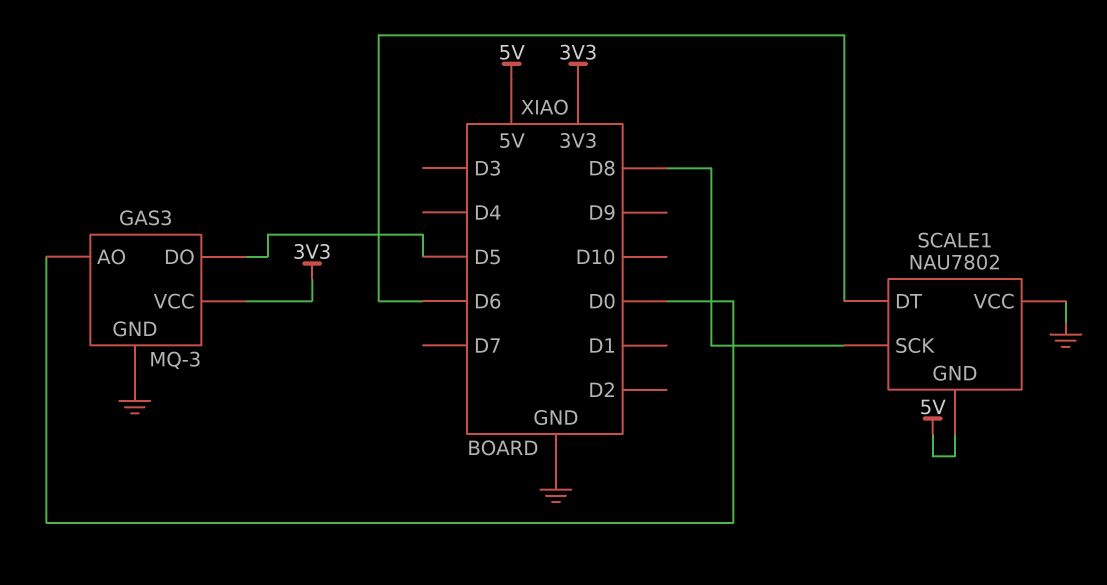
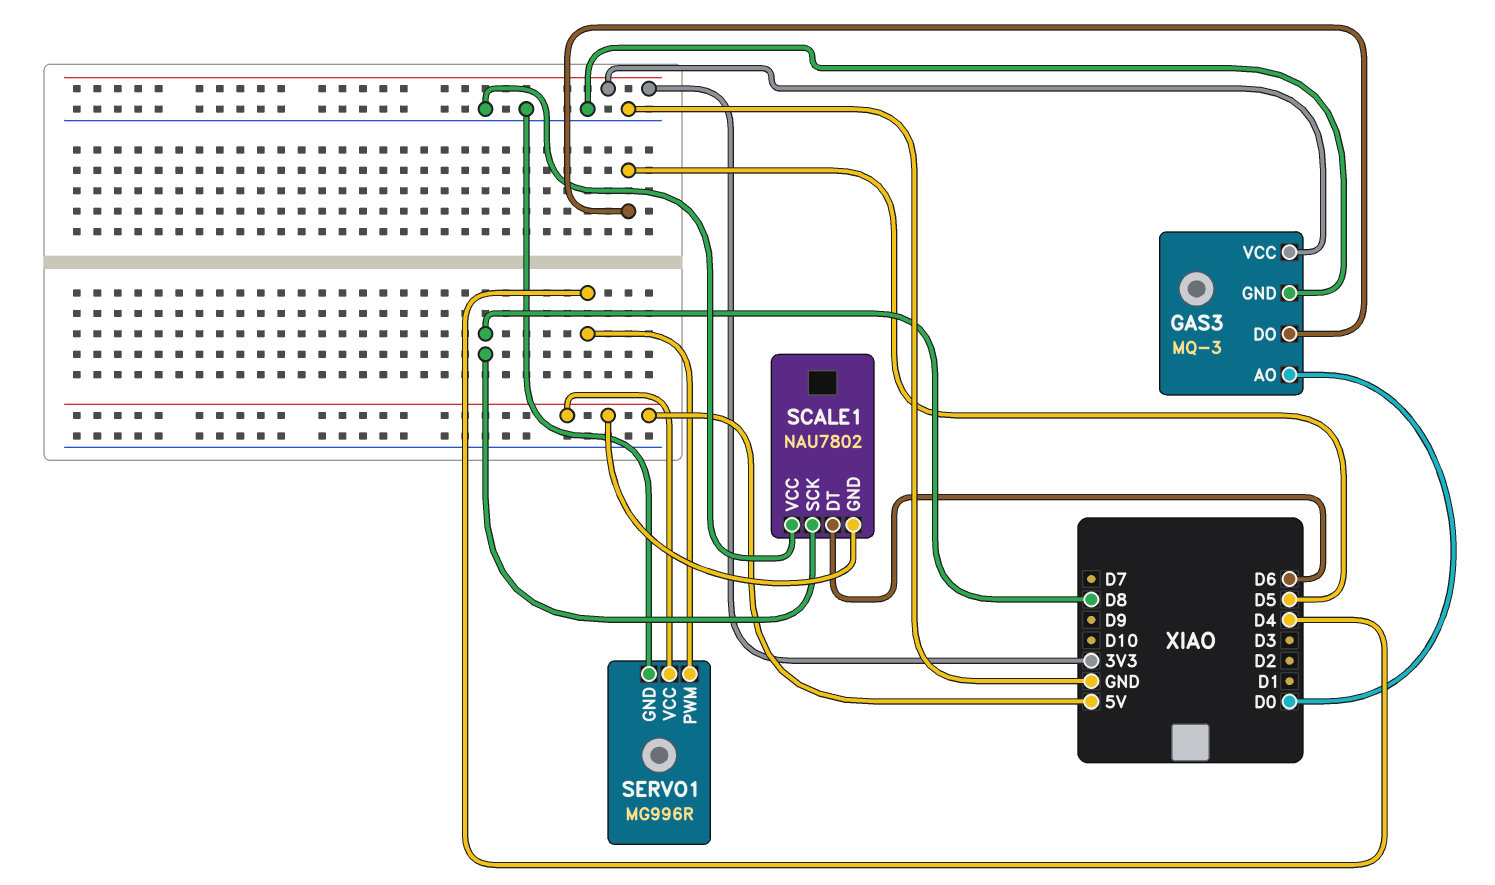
SERVO1: none -> MG996R
SERVO1 pin GND: none -> GND
SERVO1 pin PWM: none -> D4
SERVO1 pin VCC: none -> 5V

